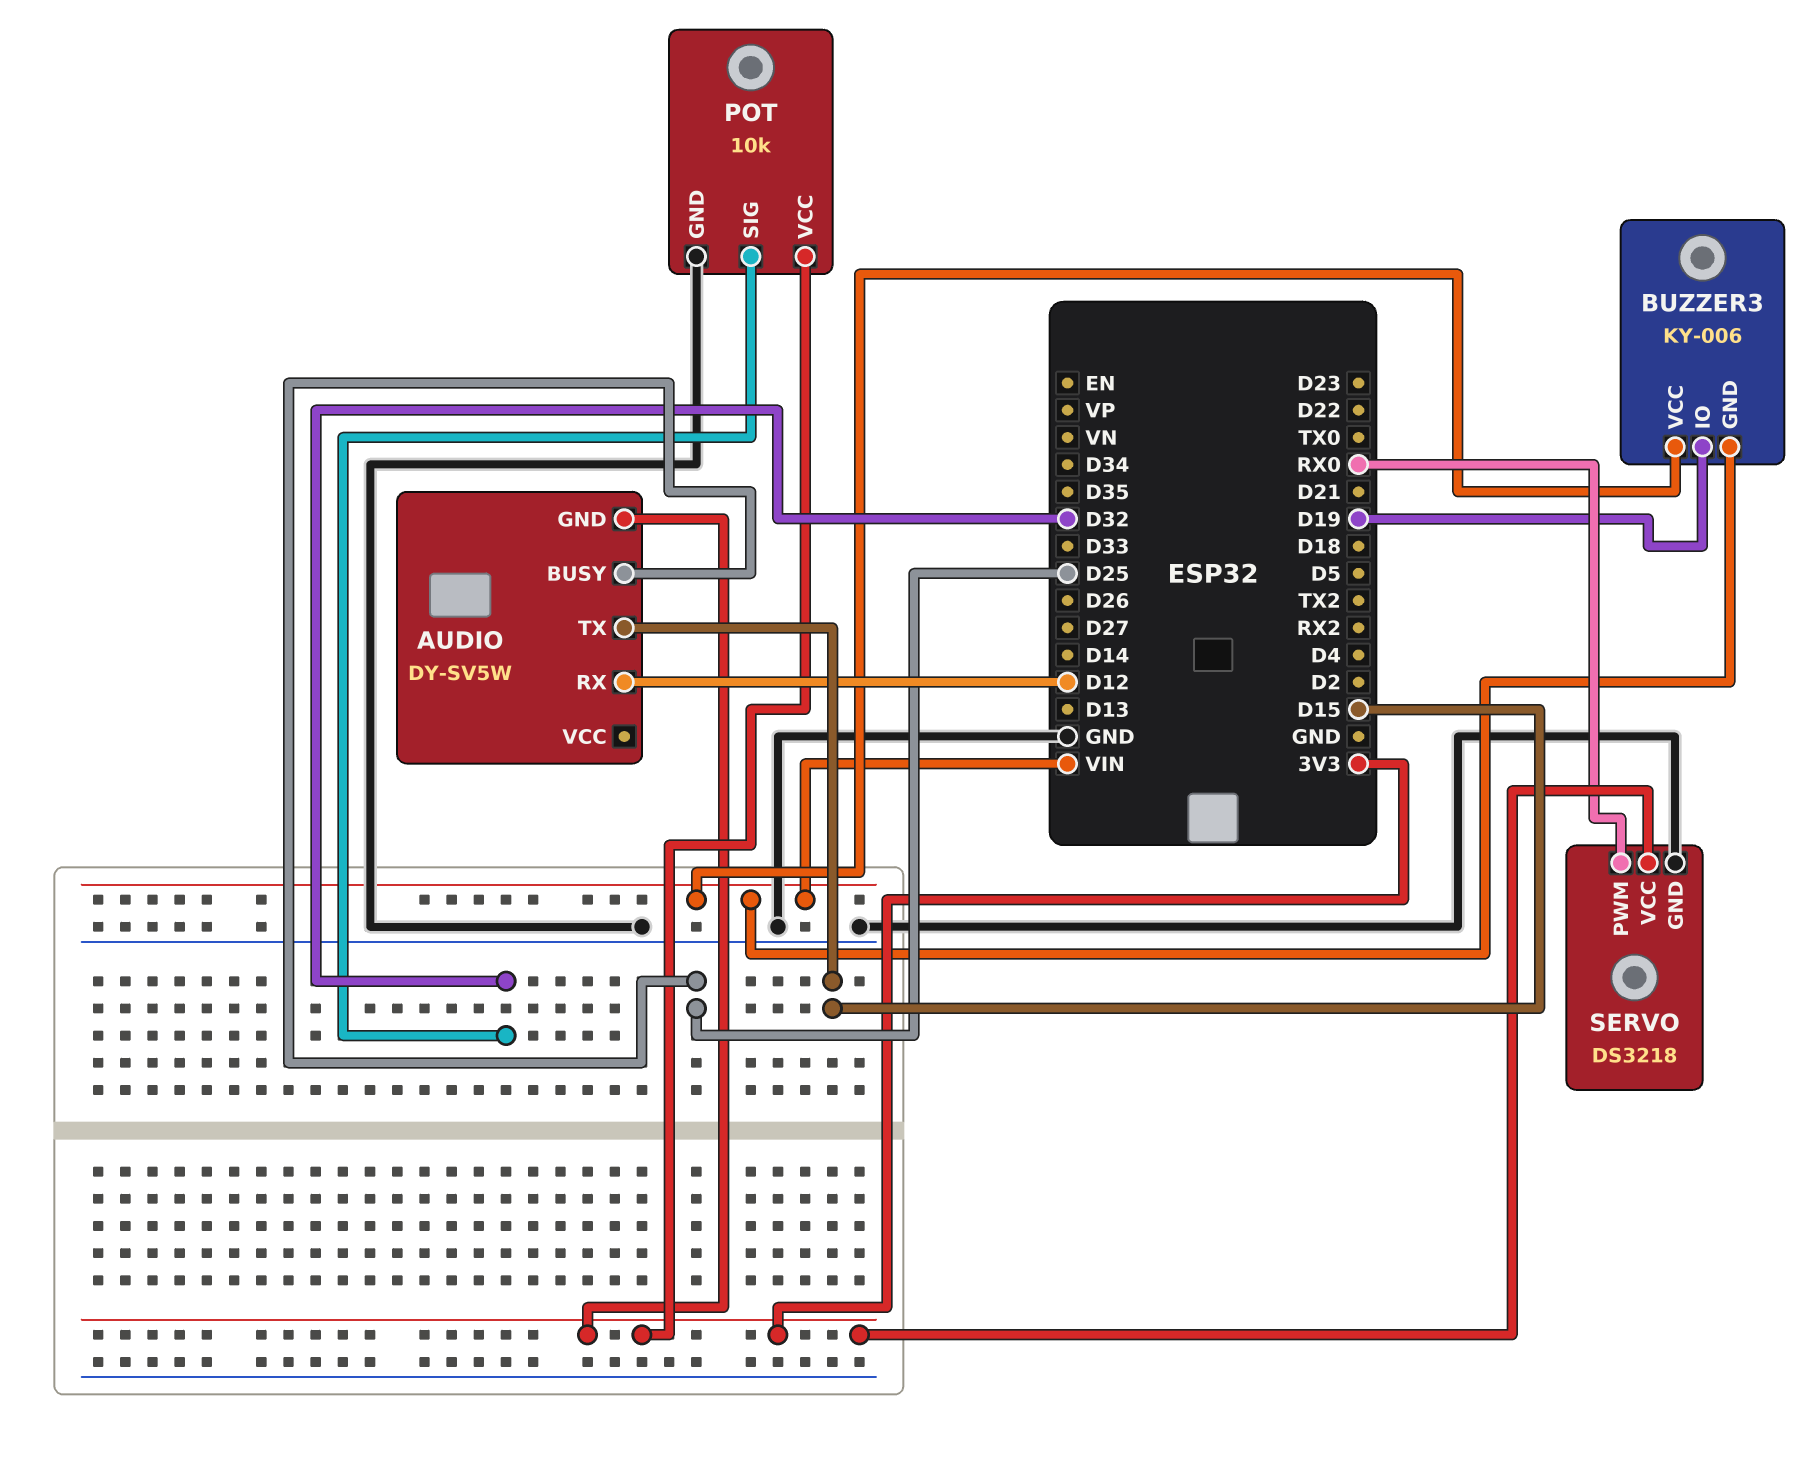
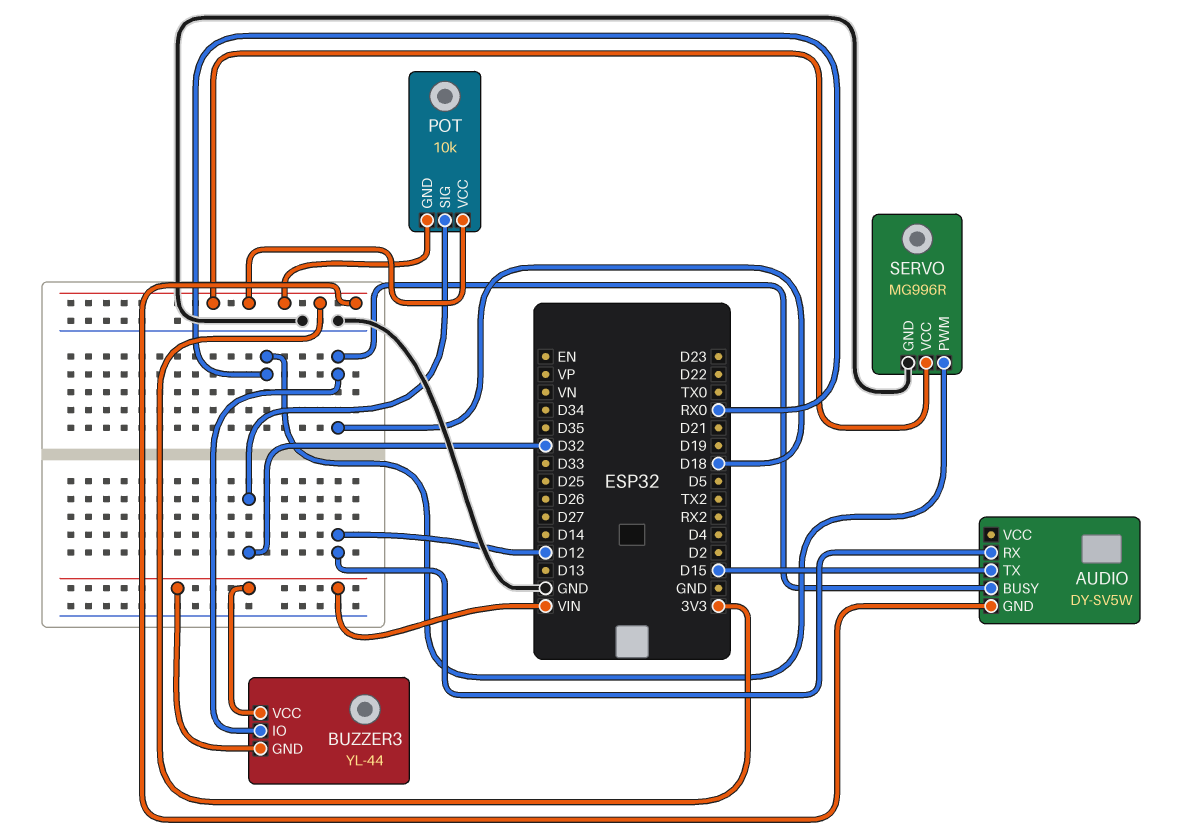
AUDIO pin BUSY: D25 -> D18
BUZZER3: KY-006 -> YL-44
BUZZER3 pin IO: D19 -> D18
POT pin GND: GND -> 3V3
SERVO: DS3218 -> MG996R

